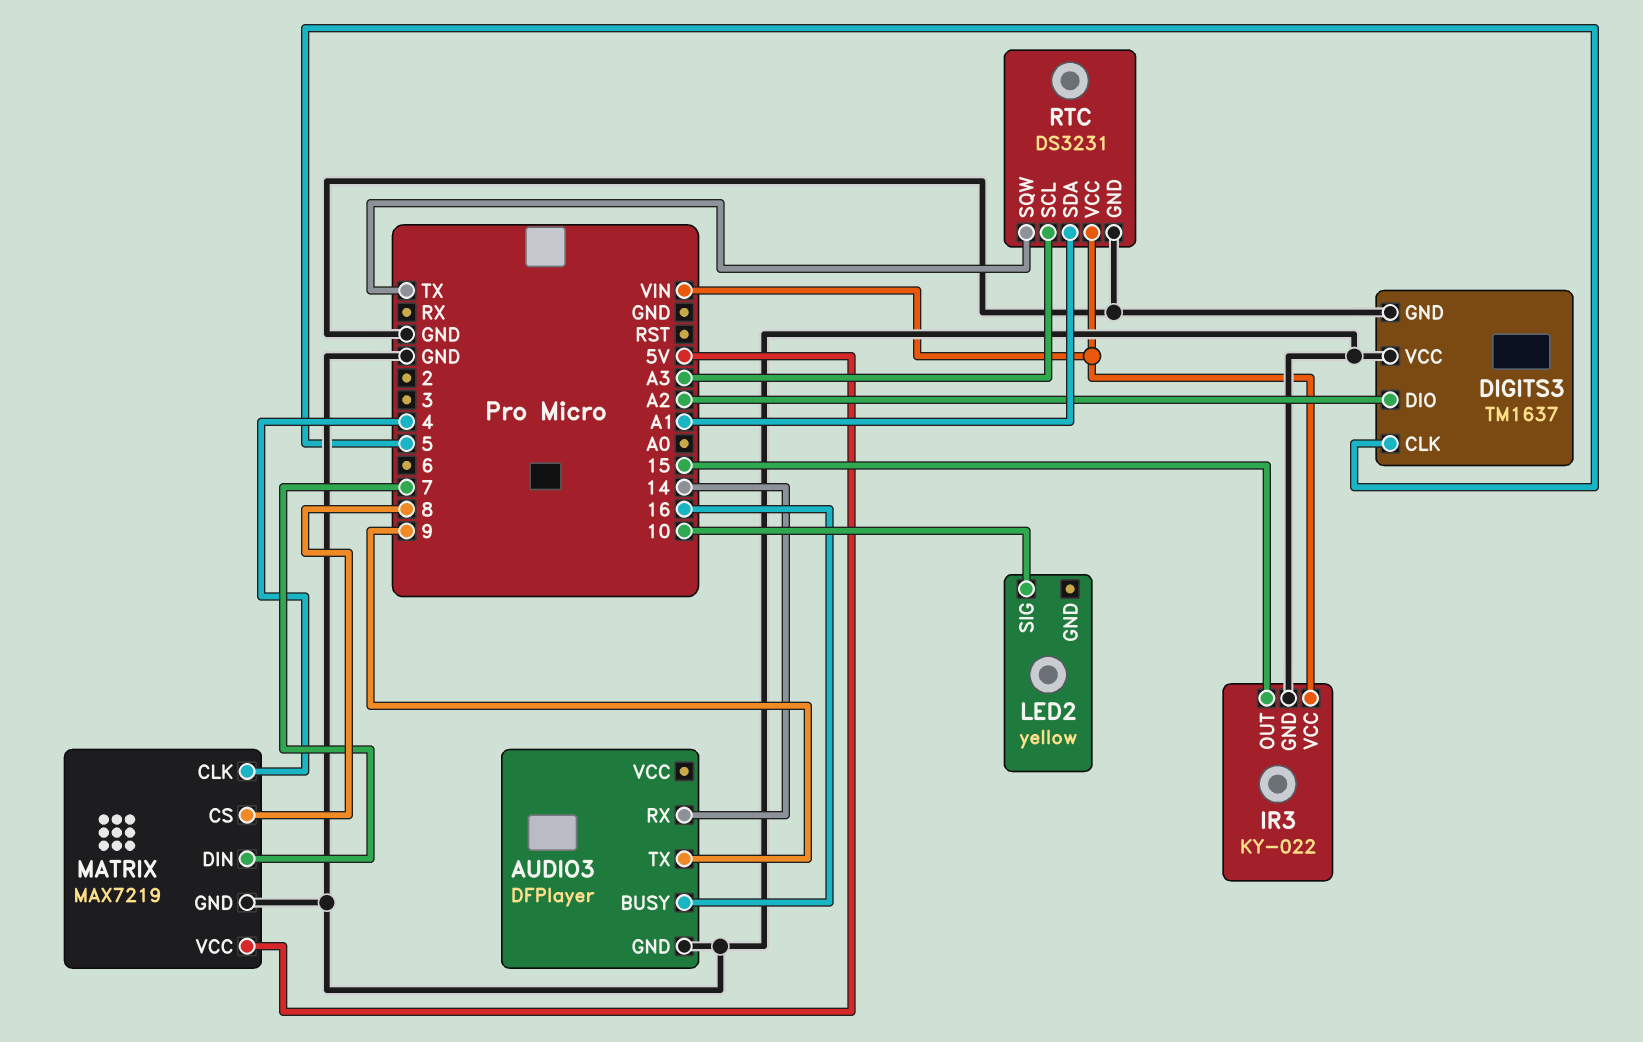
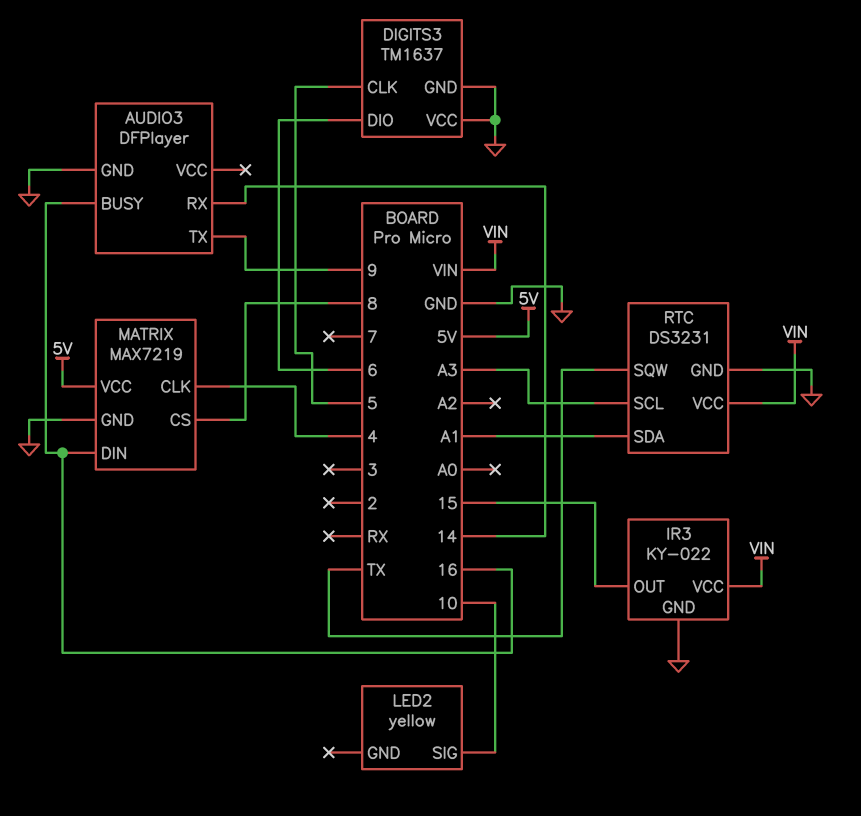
DIGITS3 pin DIO: A2 -> 6
MATRIX pin DIN: 7 -> 16

